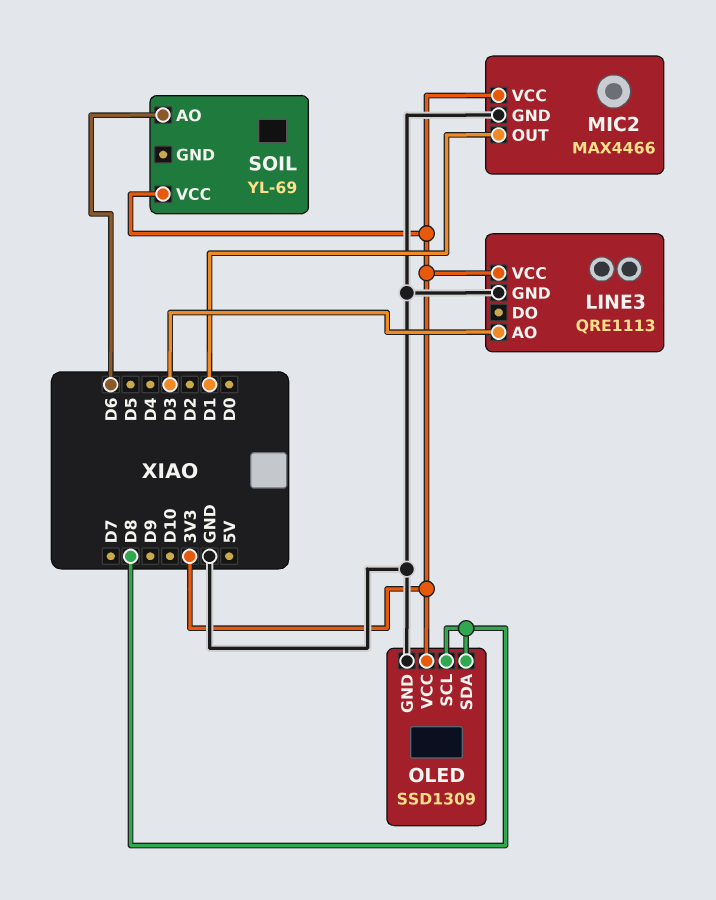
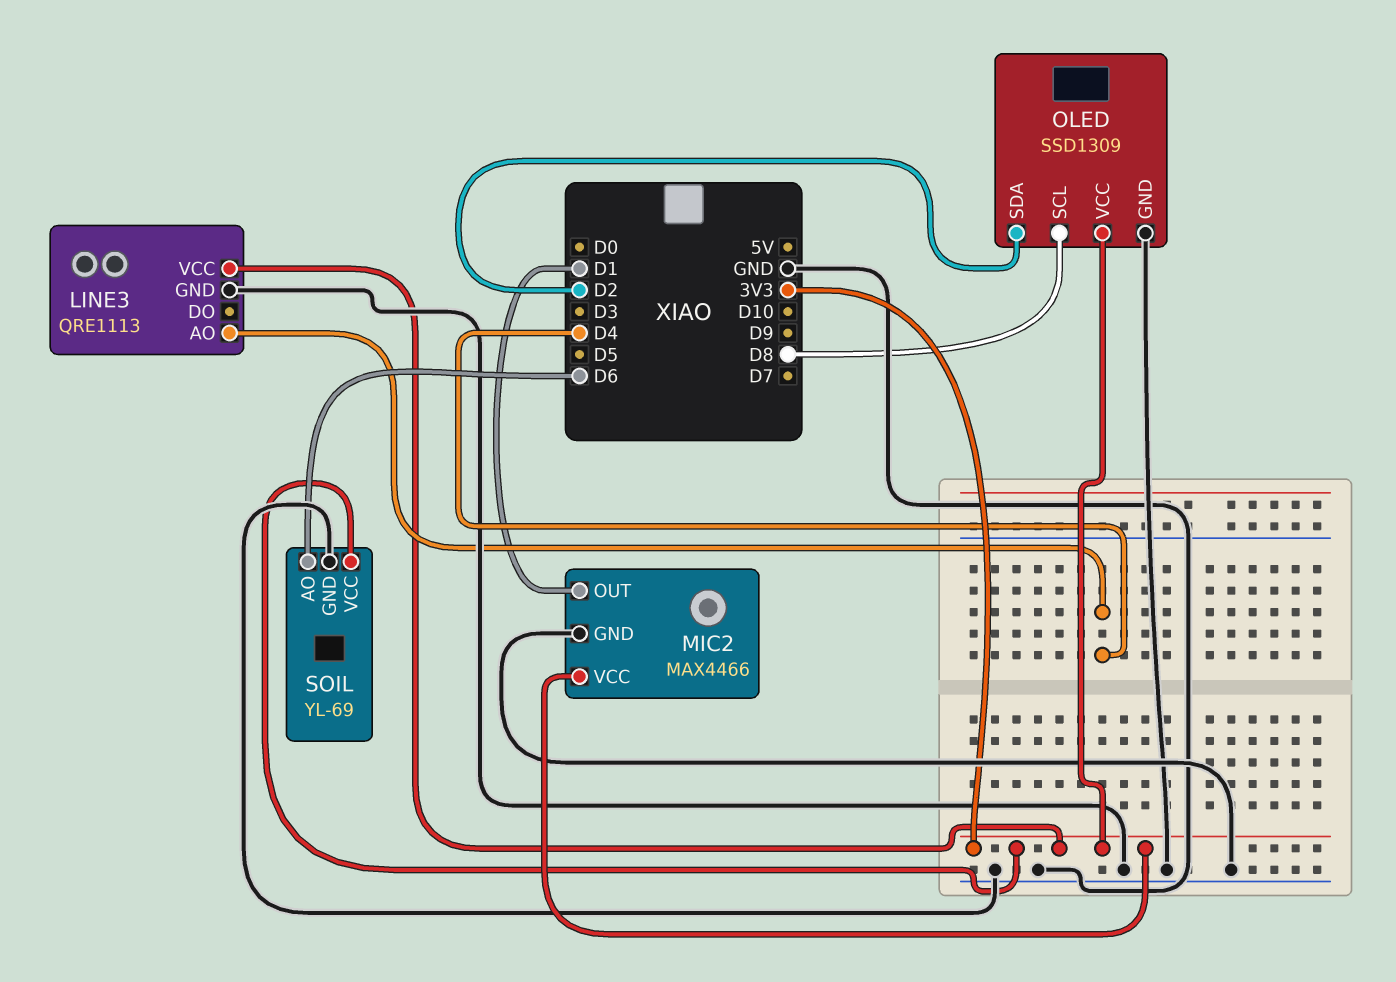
LINE3 pin AO: D3 -> D4
OLED pin SDA: D8 -> D2
SOIL pin GND: none -> GND

